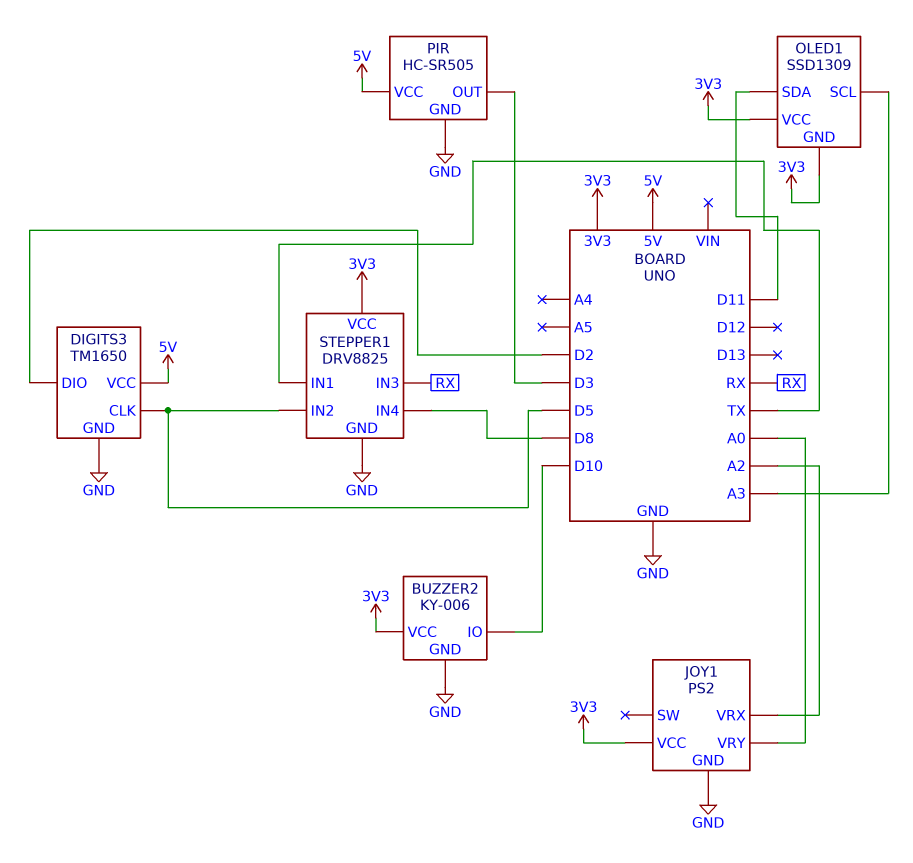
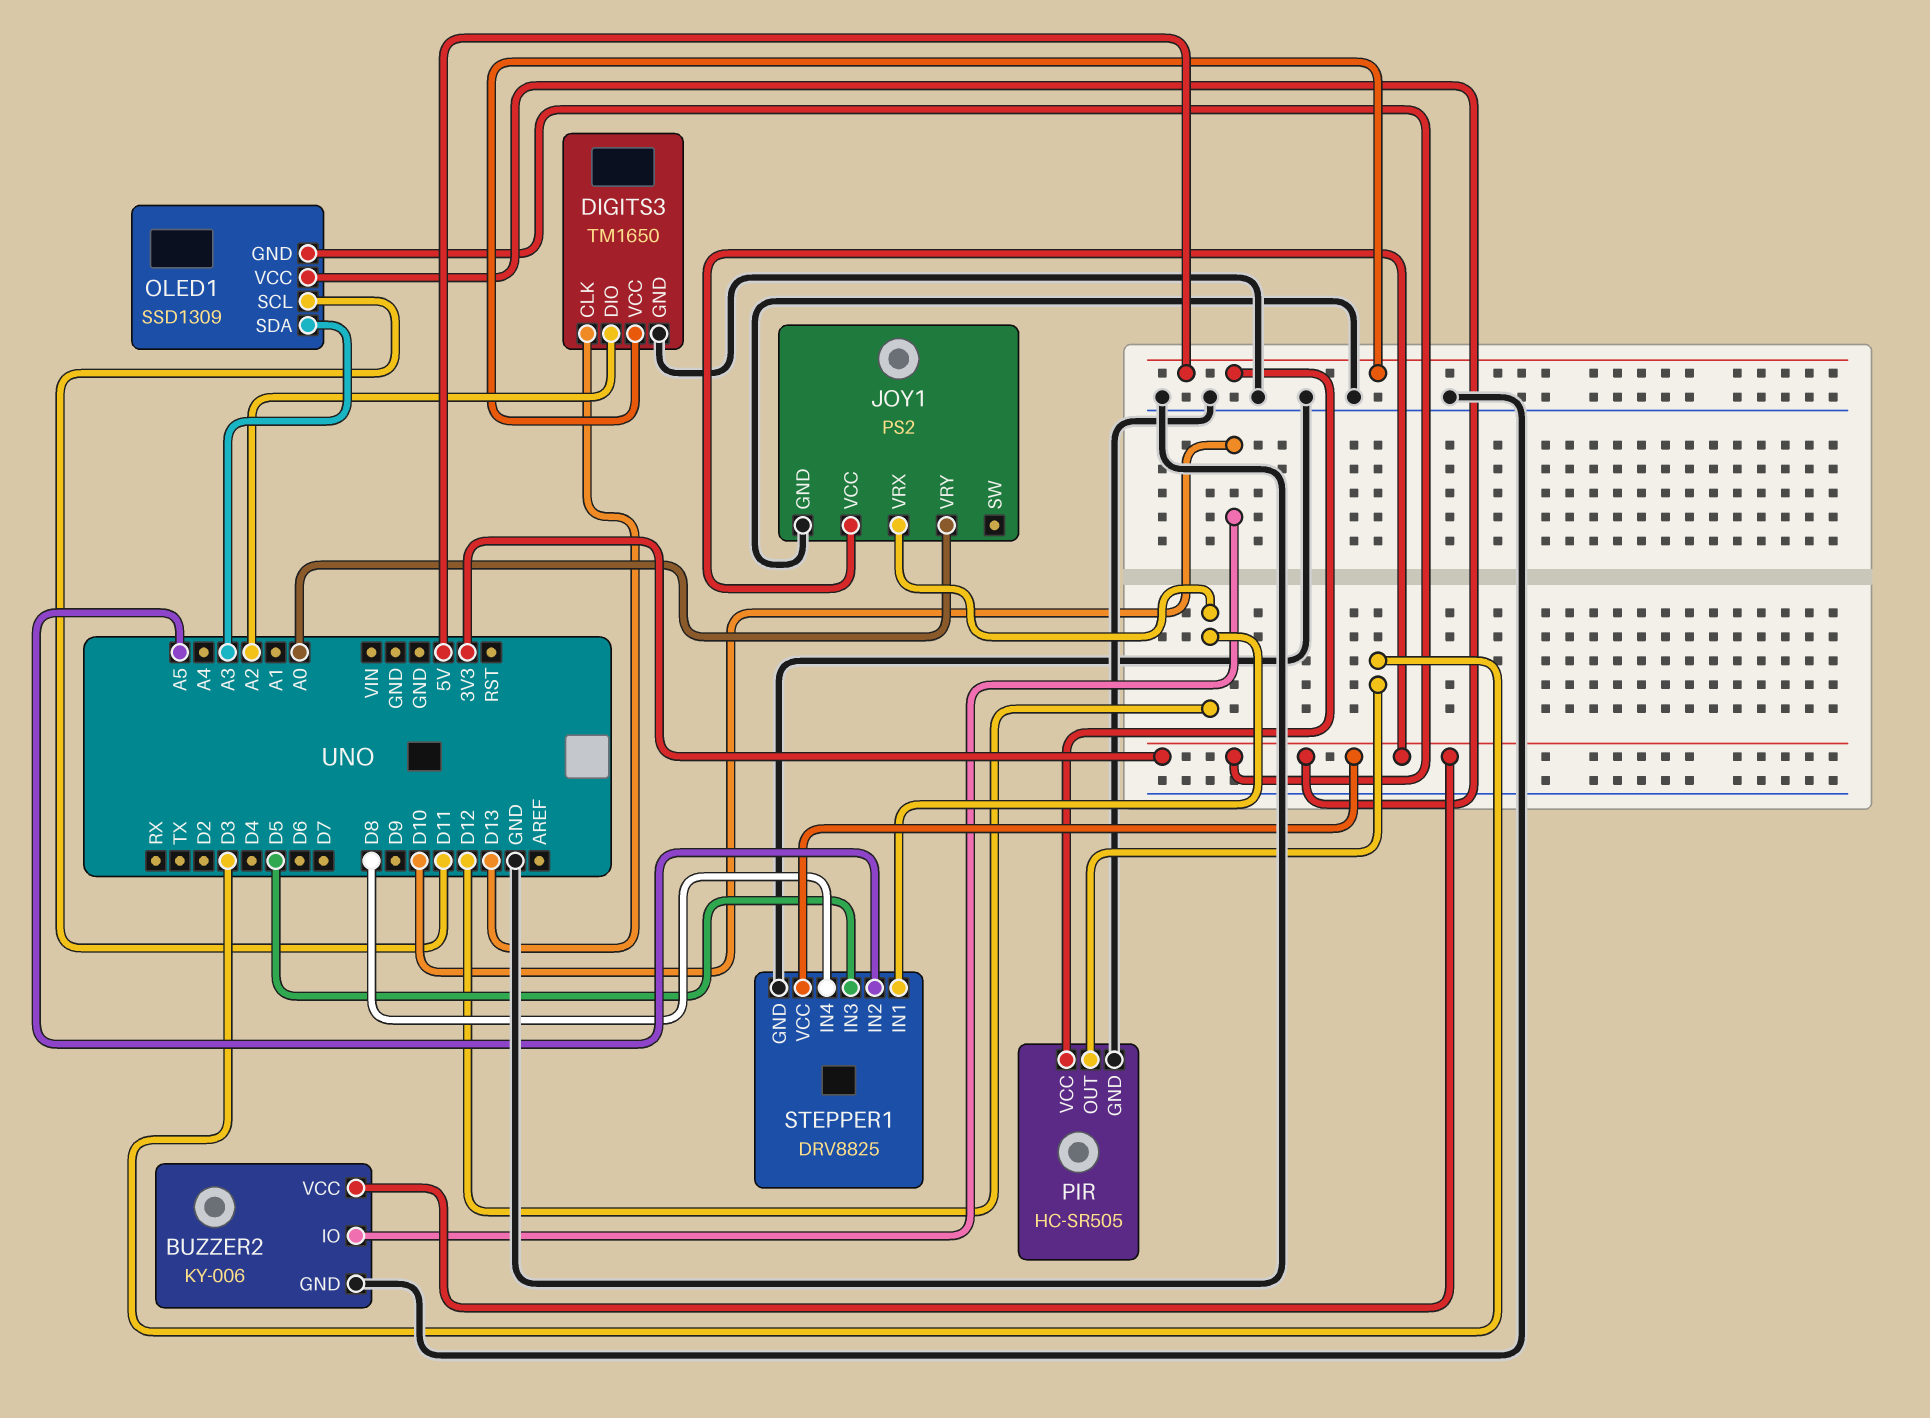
DIGITS3 pin CLK: D5 -> D13
DIGITS3 pin DIO: D2 -> A2
JOY1 pin VRX: A2 -> D12
OLED1 pin SCL: A3 -> D11
OLED1 pin SDA: D11 -> A3
STEPPER1 pin IN1: TX -> D12
STEPPER1 pin IN2: D5 -> A5
STEPPER1 pin IN3: RX -> D5

